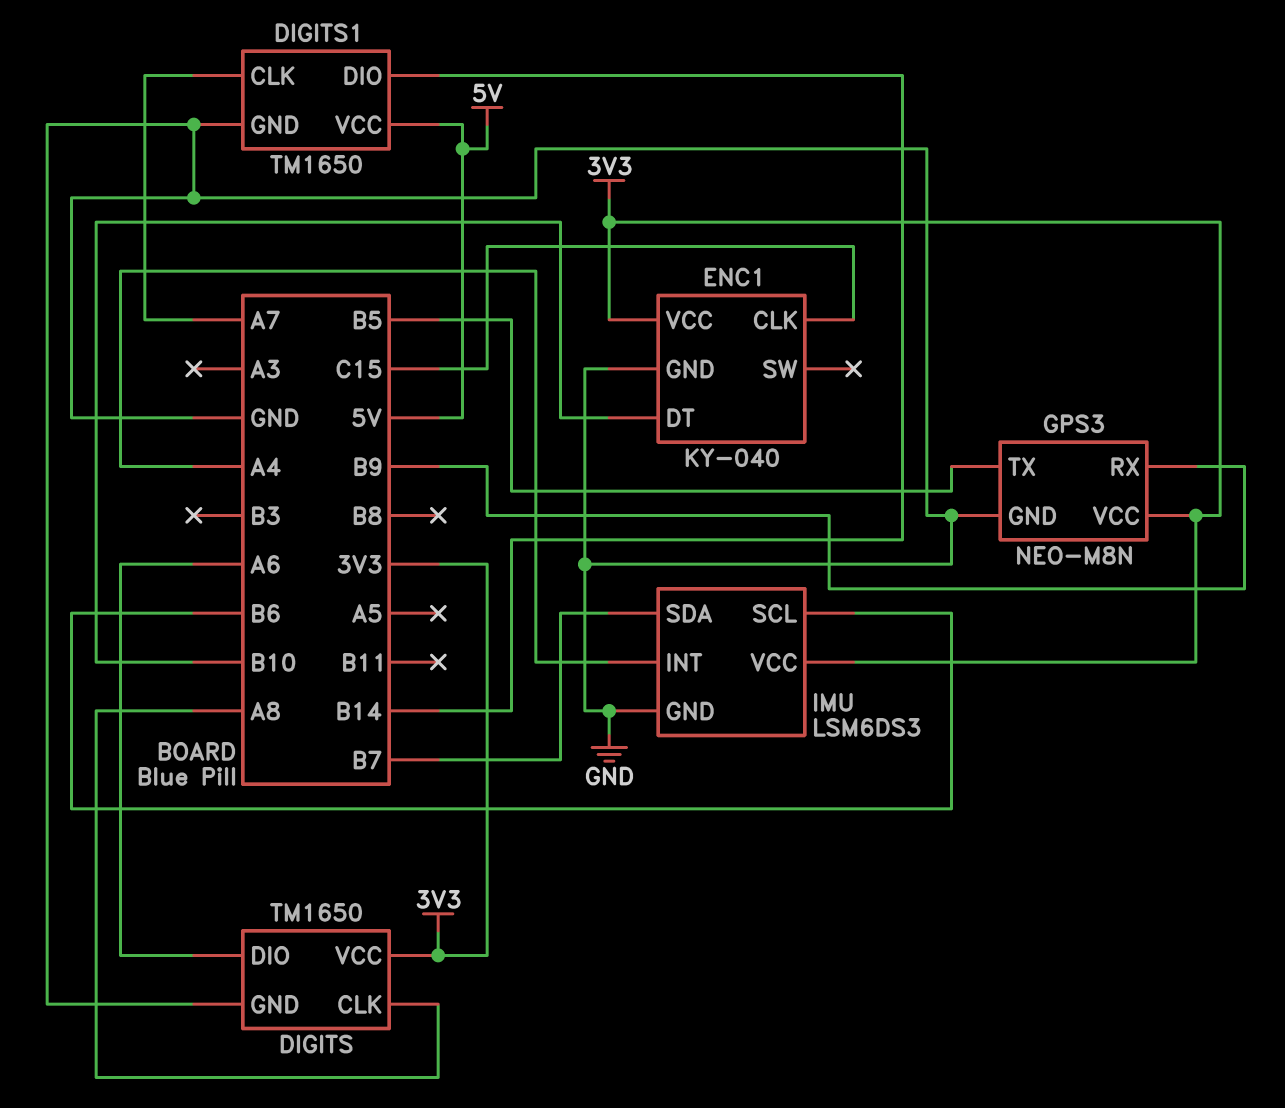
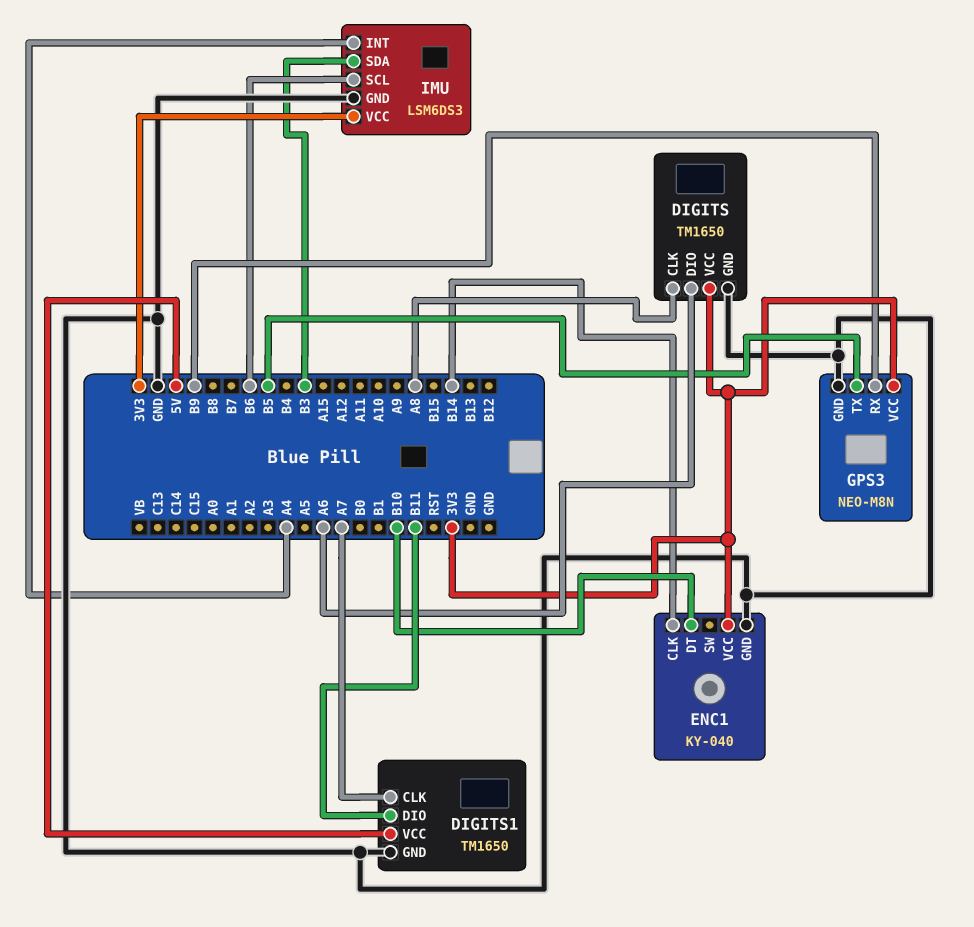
DIGITS1 pin DIO: B14 -> B11
ENC1 pin CLK: C15 -> B14
IMU pin SDA: B7 -> B3

